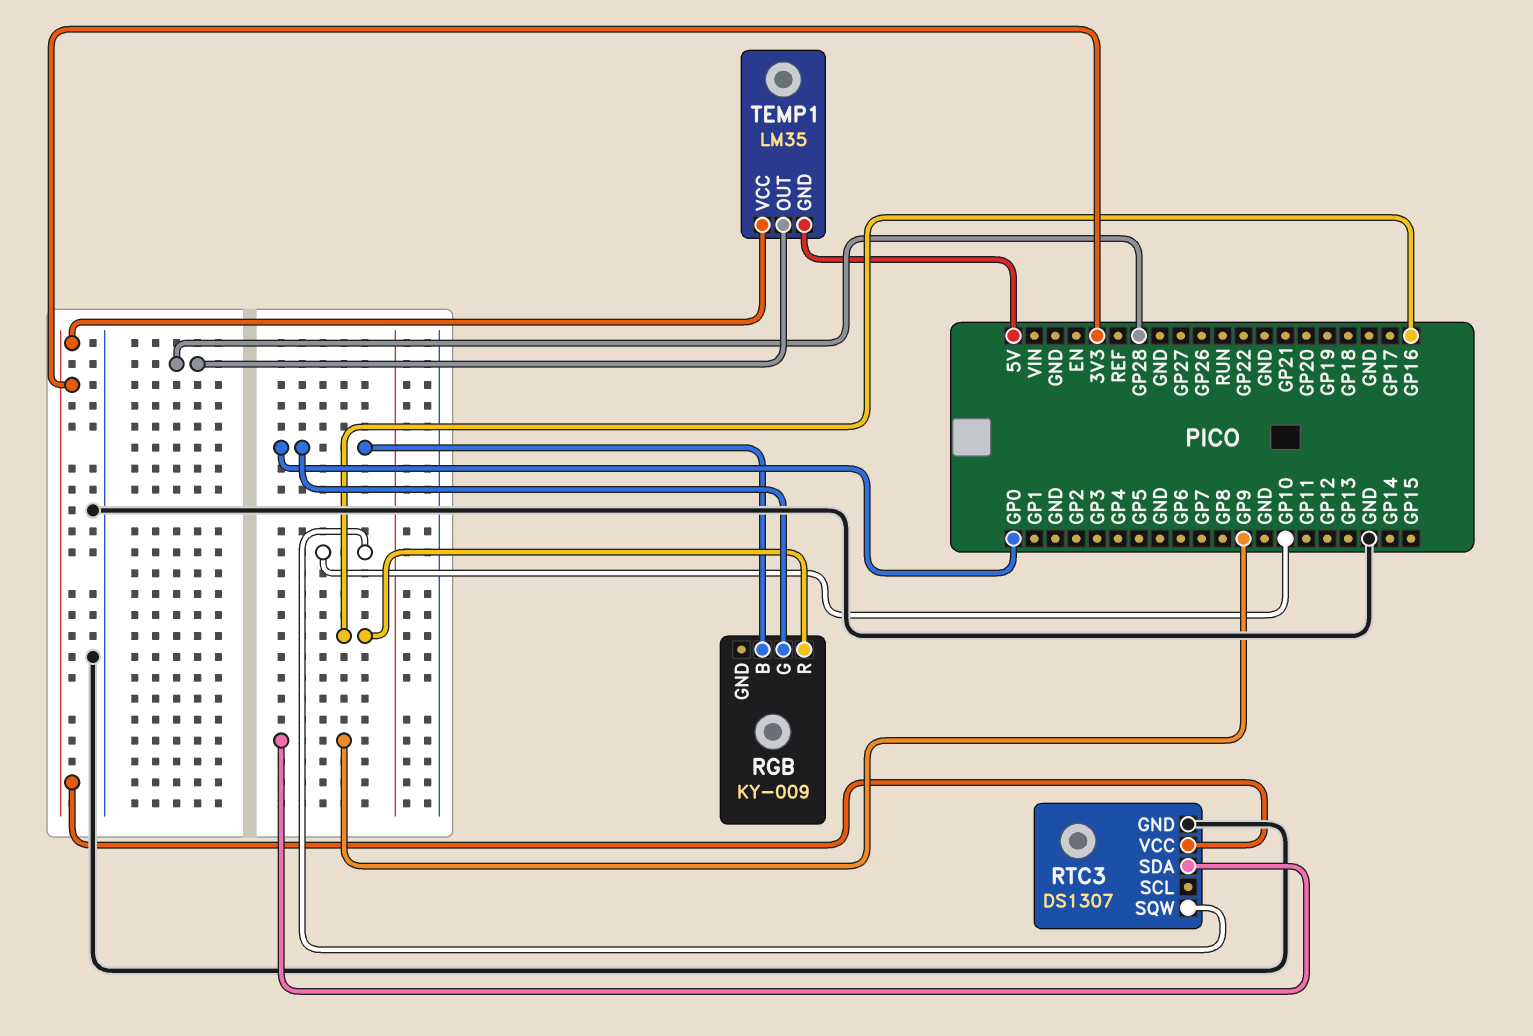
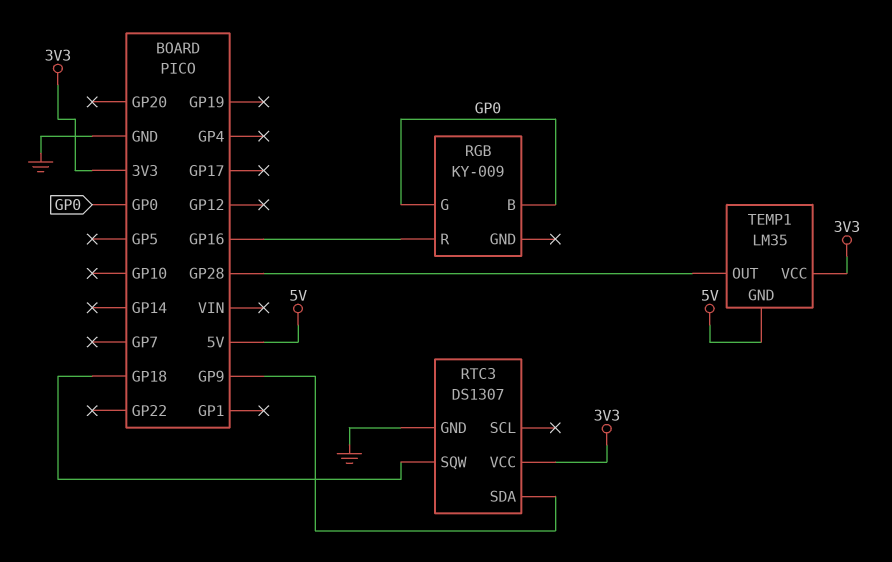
RTC3 pin SQW: GP10 -> GP18

